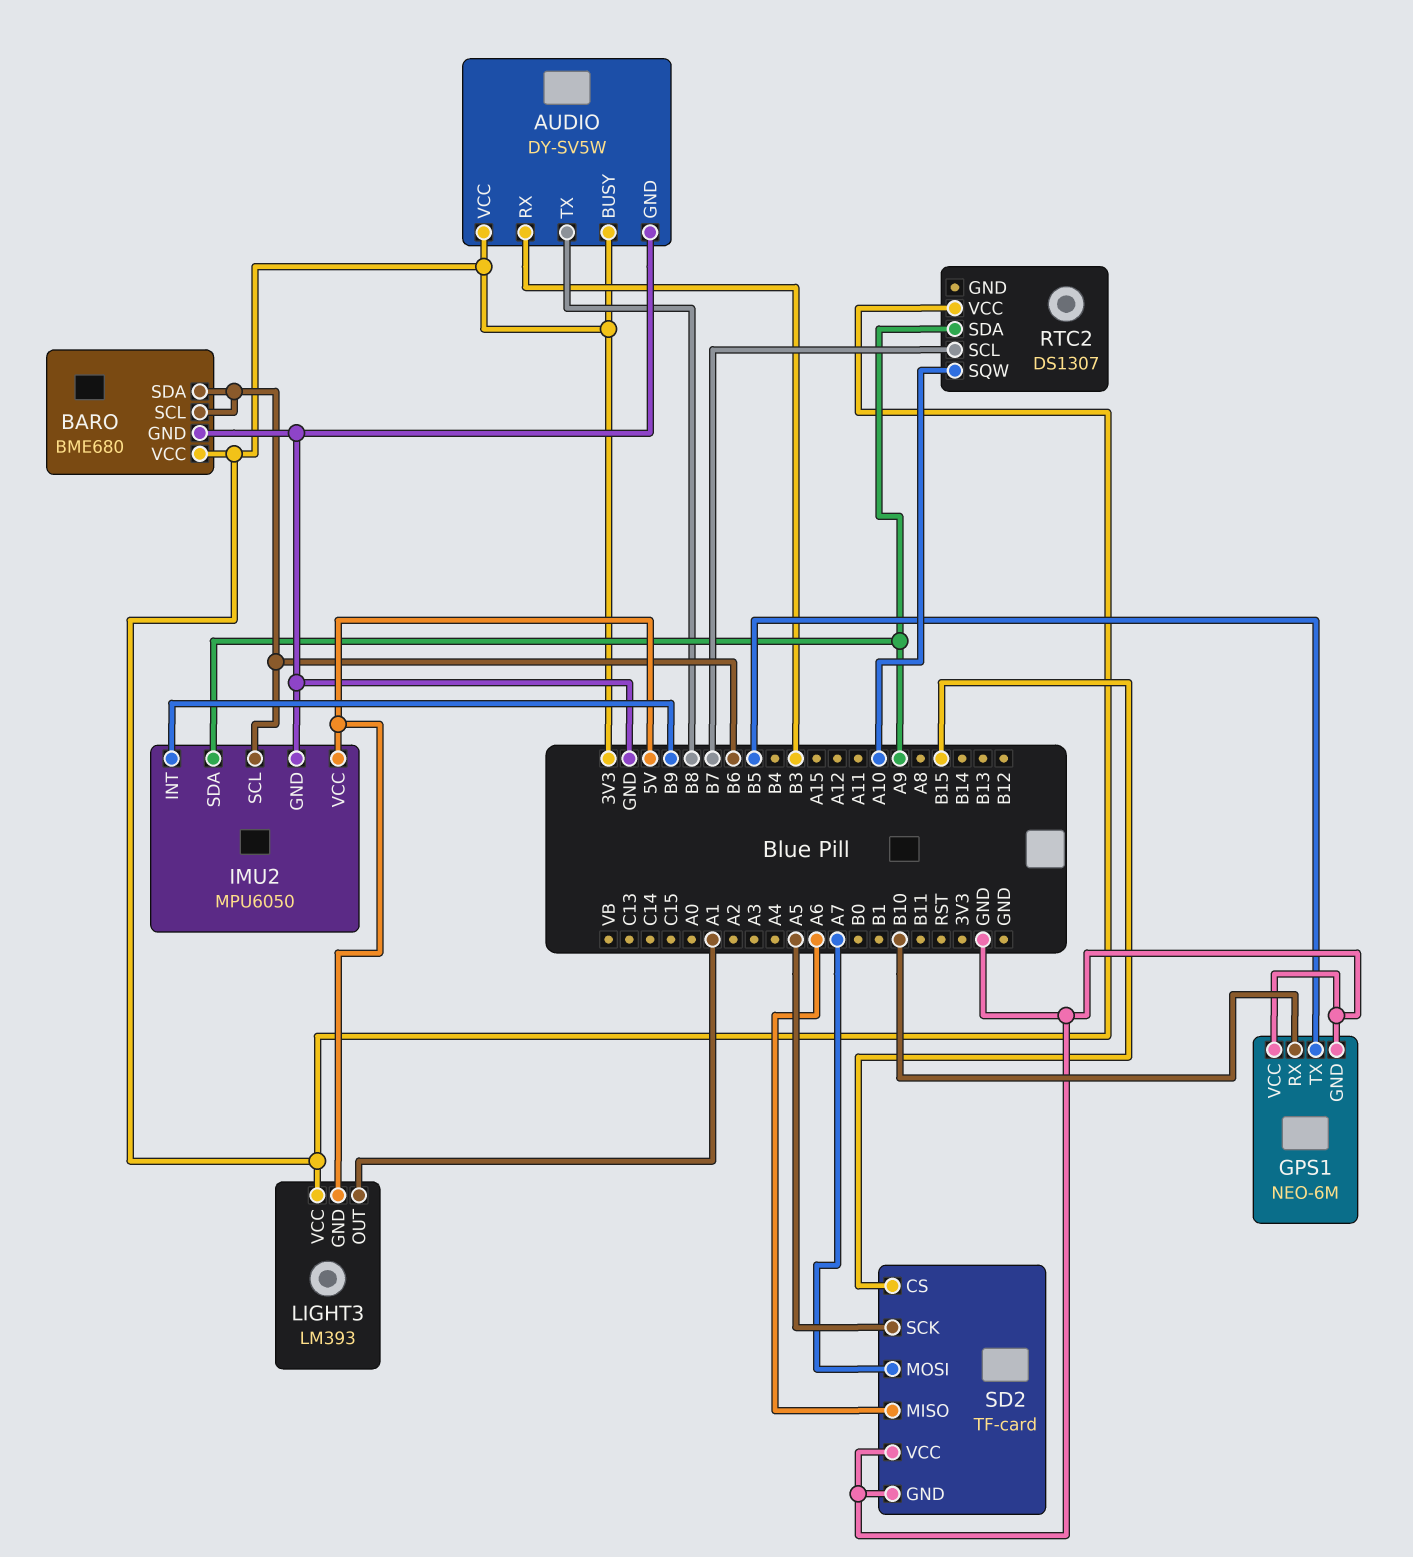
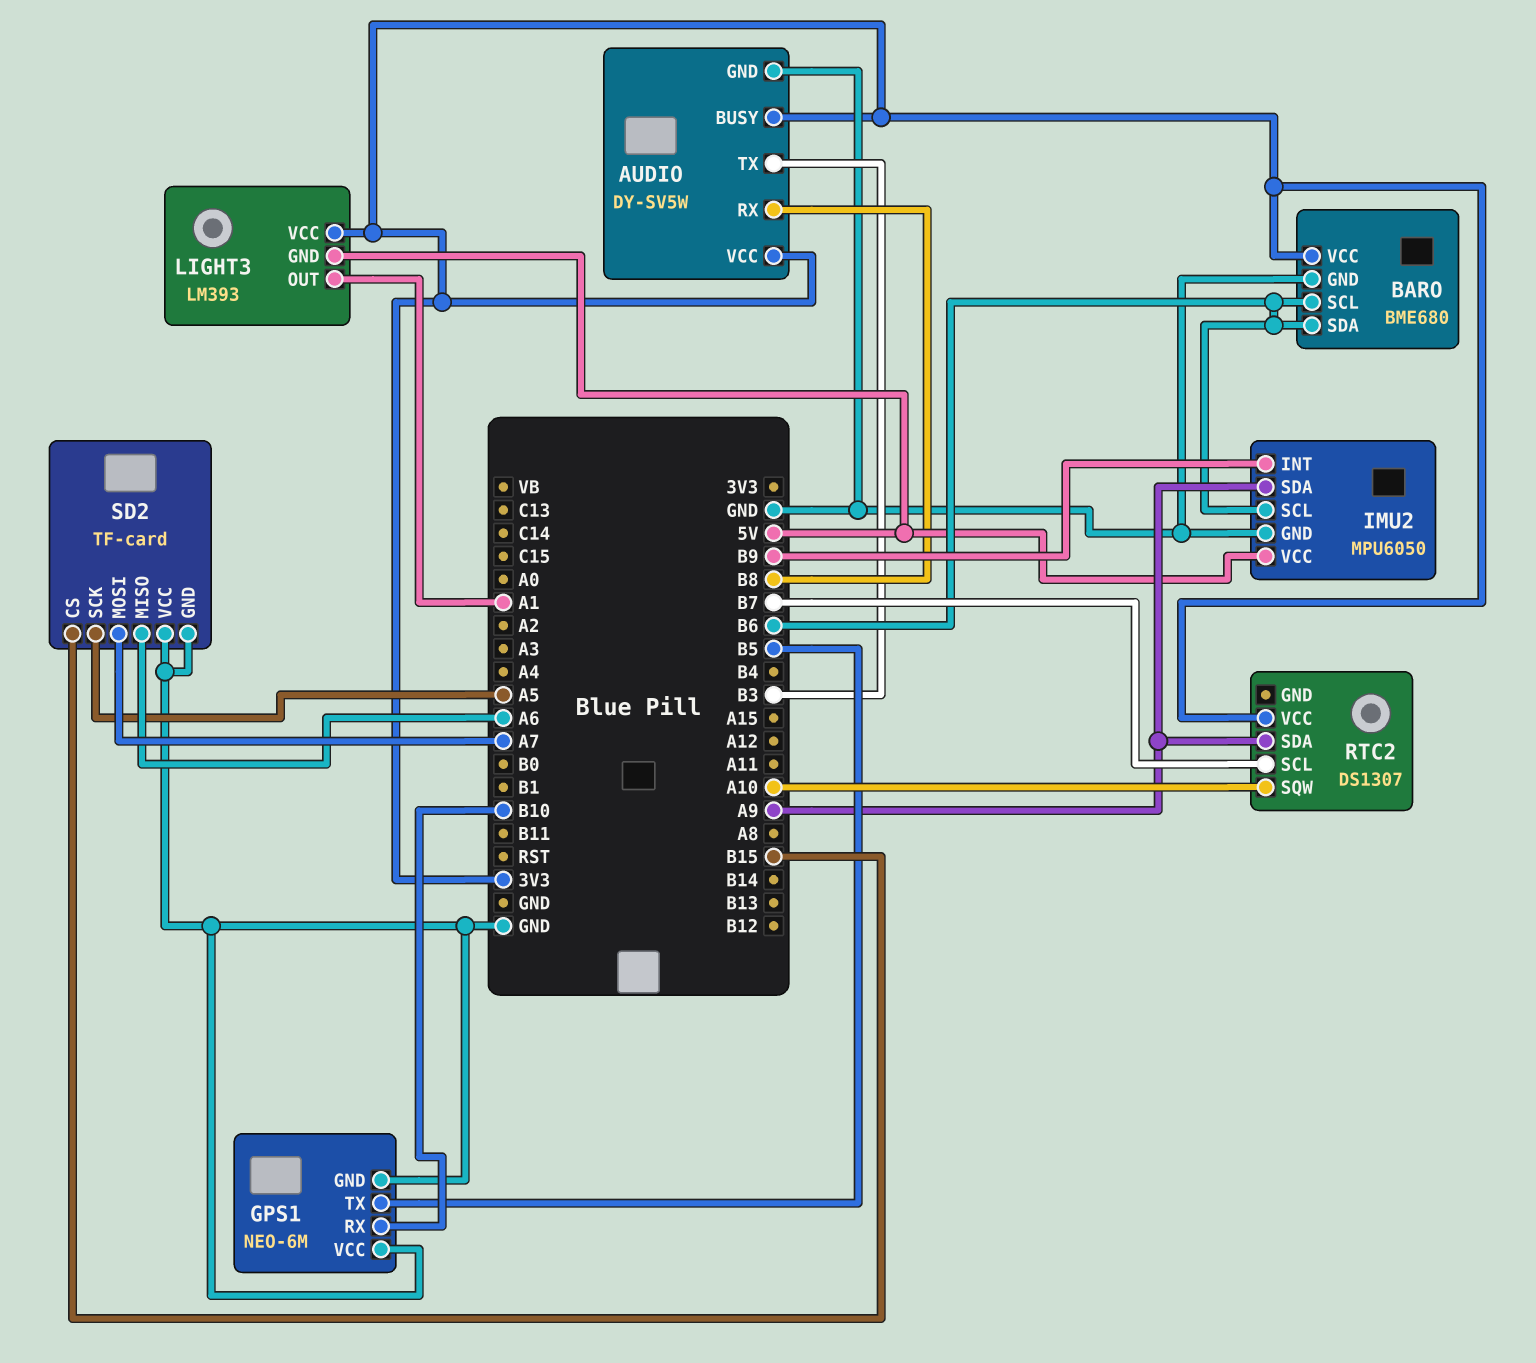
AUDIO pin RX: B3 -> B8
AUDIO pin TX: B8 -> B3

